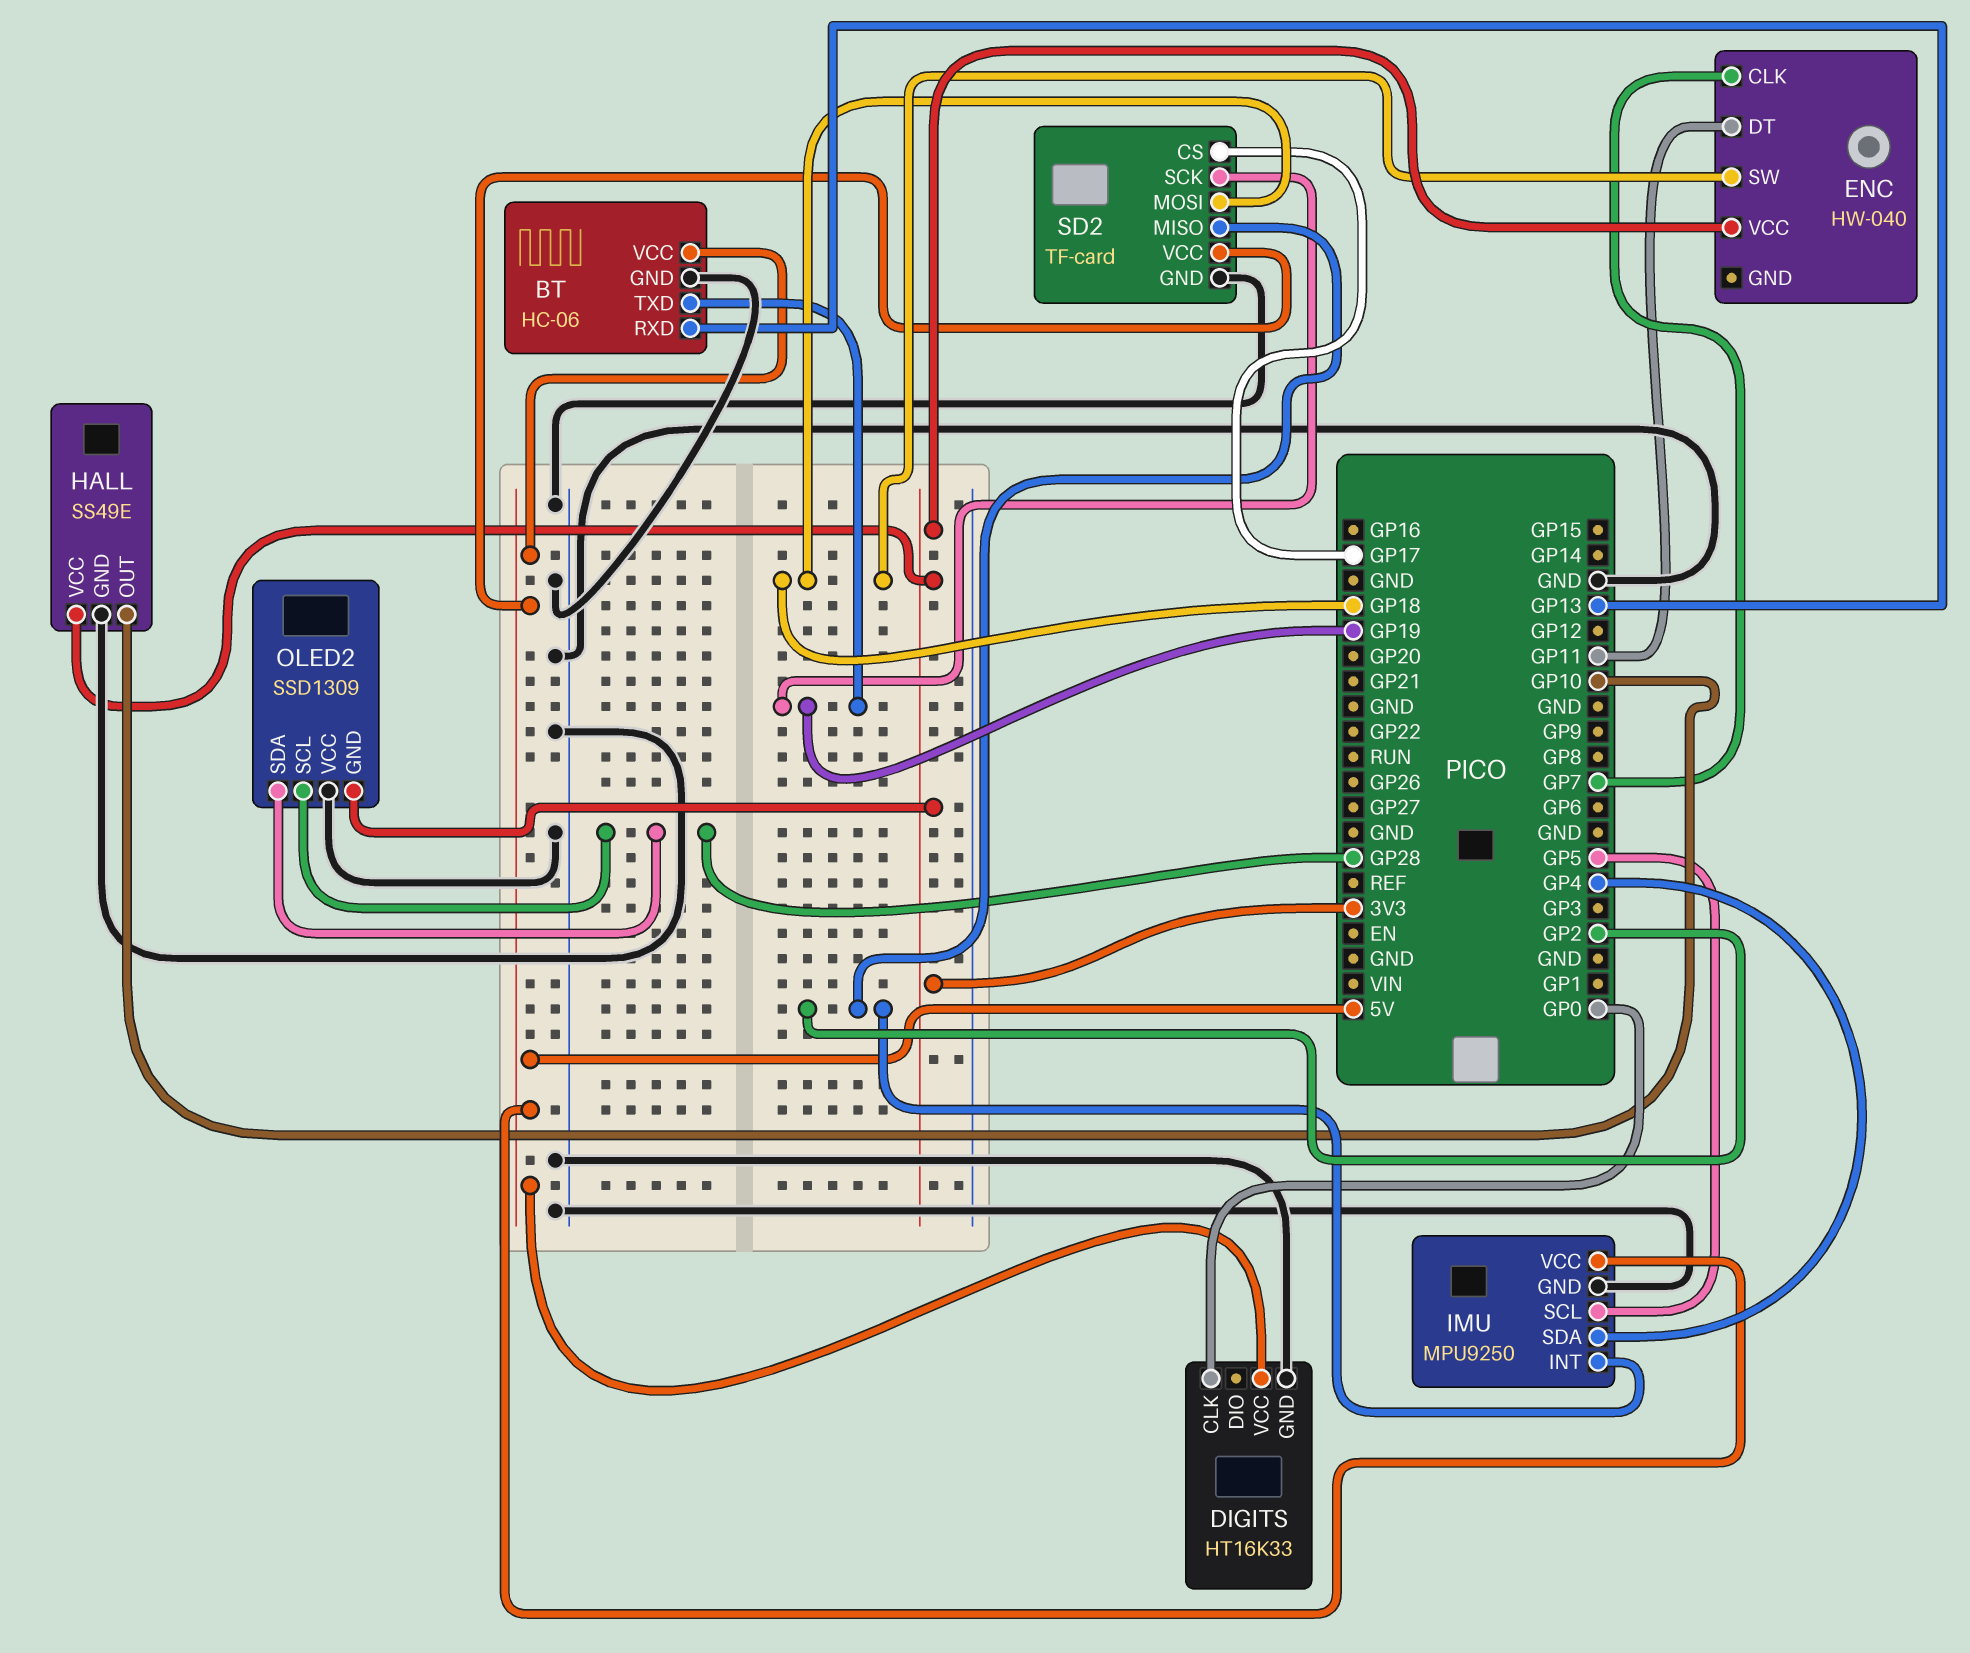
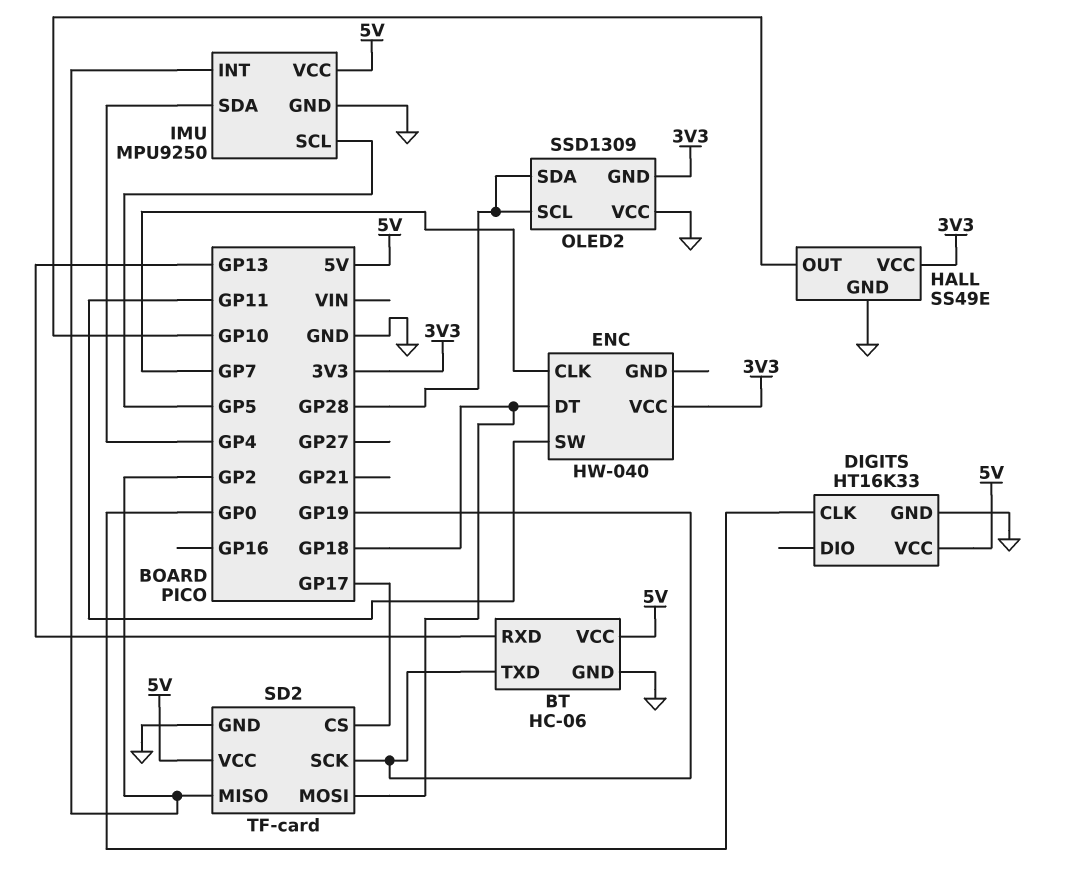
ENC pin DT: GP11 -> GP18
ENC pin SW: GP18 -> GP11

